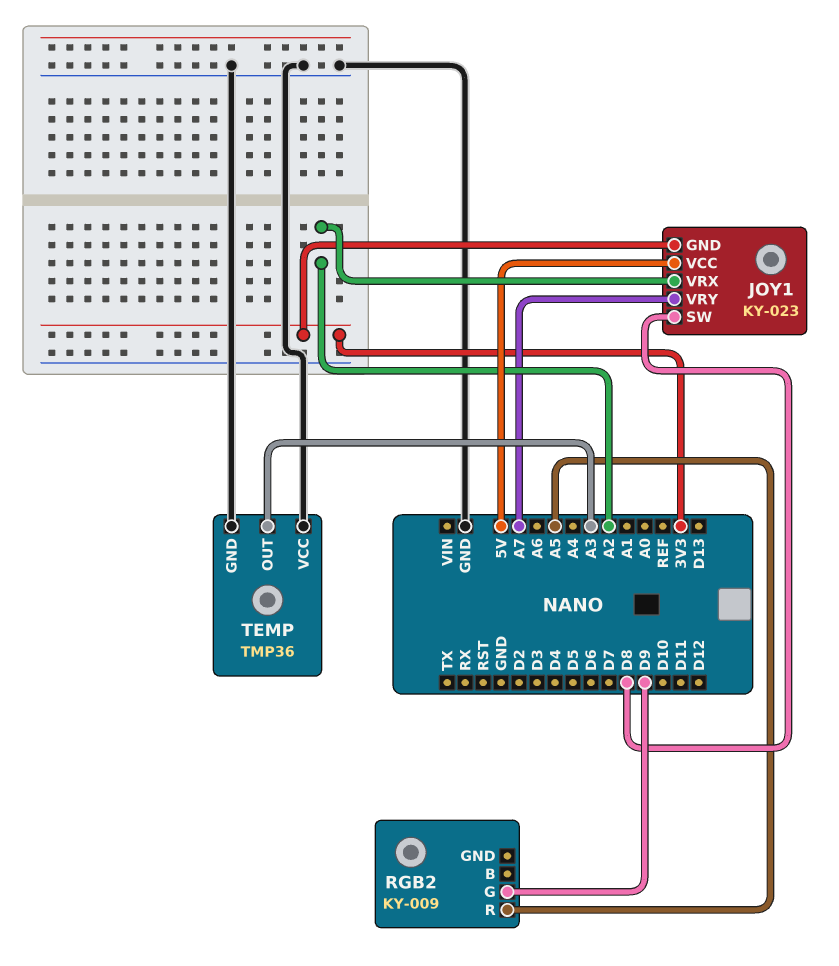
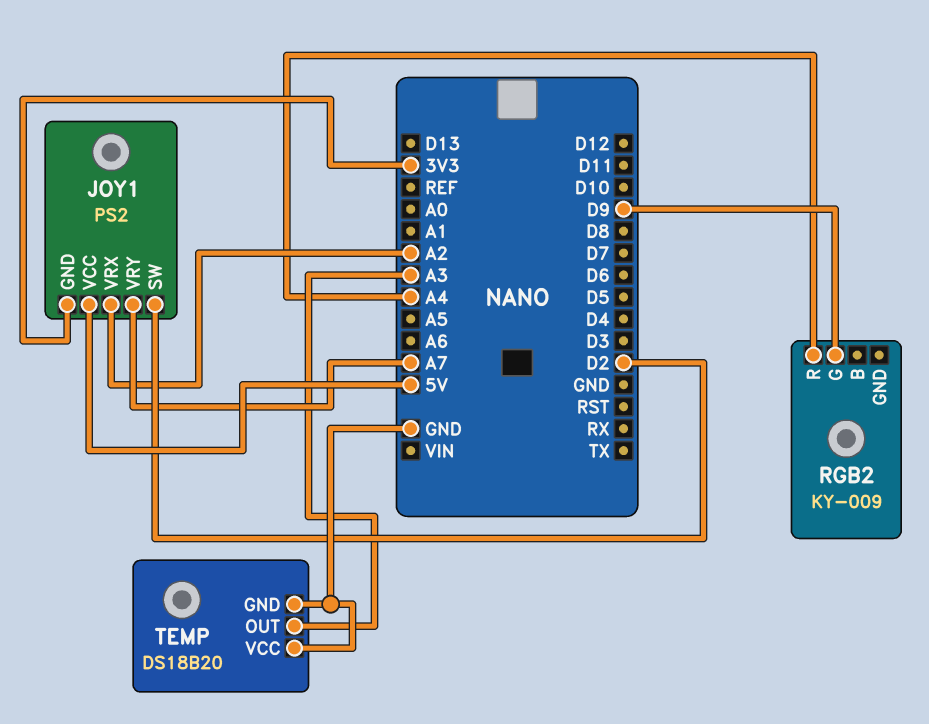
JOY1: KY-023 -> PS2
JOY1 pin SW: D8 -> D2
RGB2 pin R: A5 -> A4
TEMP: TMP36 -> DS18B20

